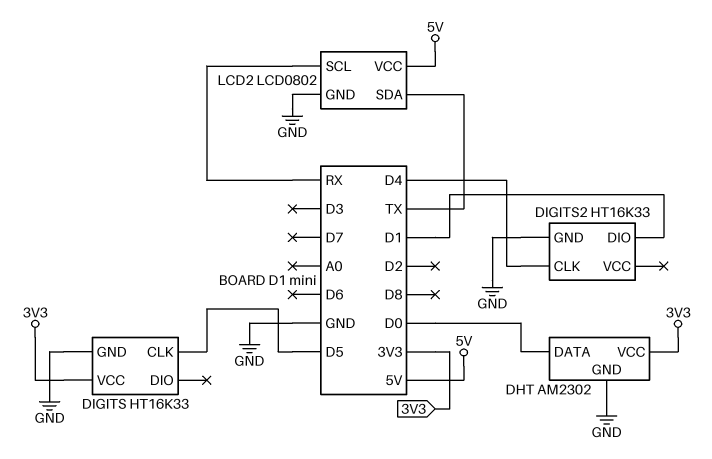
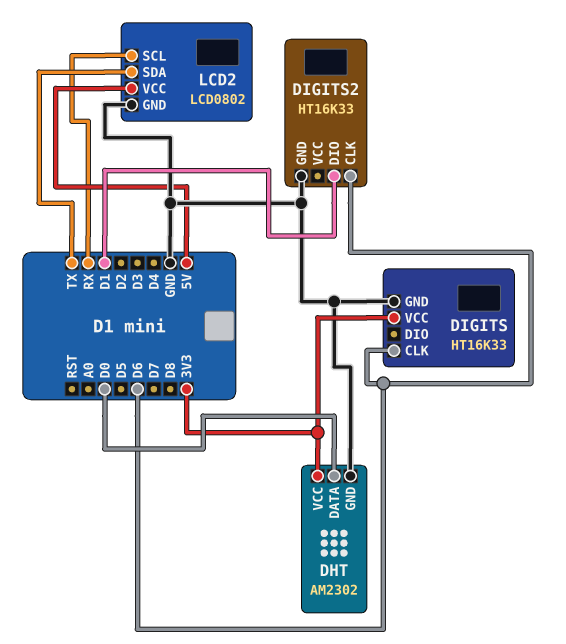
DIGITS pin CLK: D5 -> D6
DIGITS2 pin CLK: D4 -> D6

